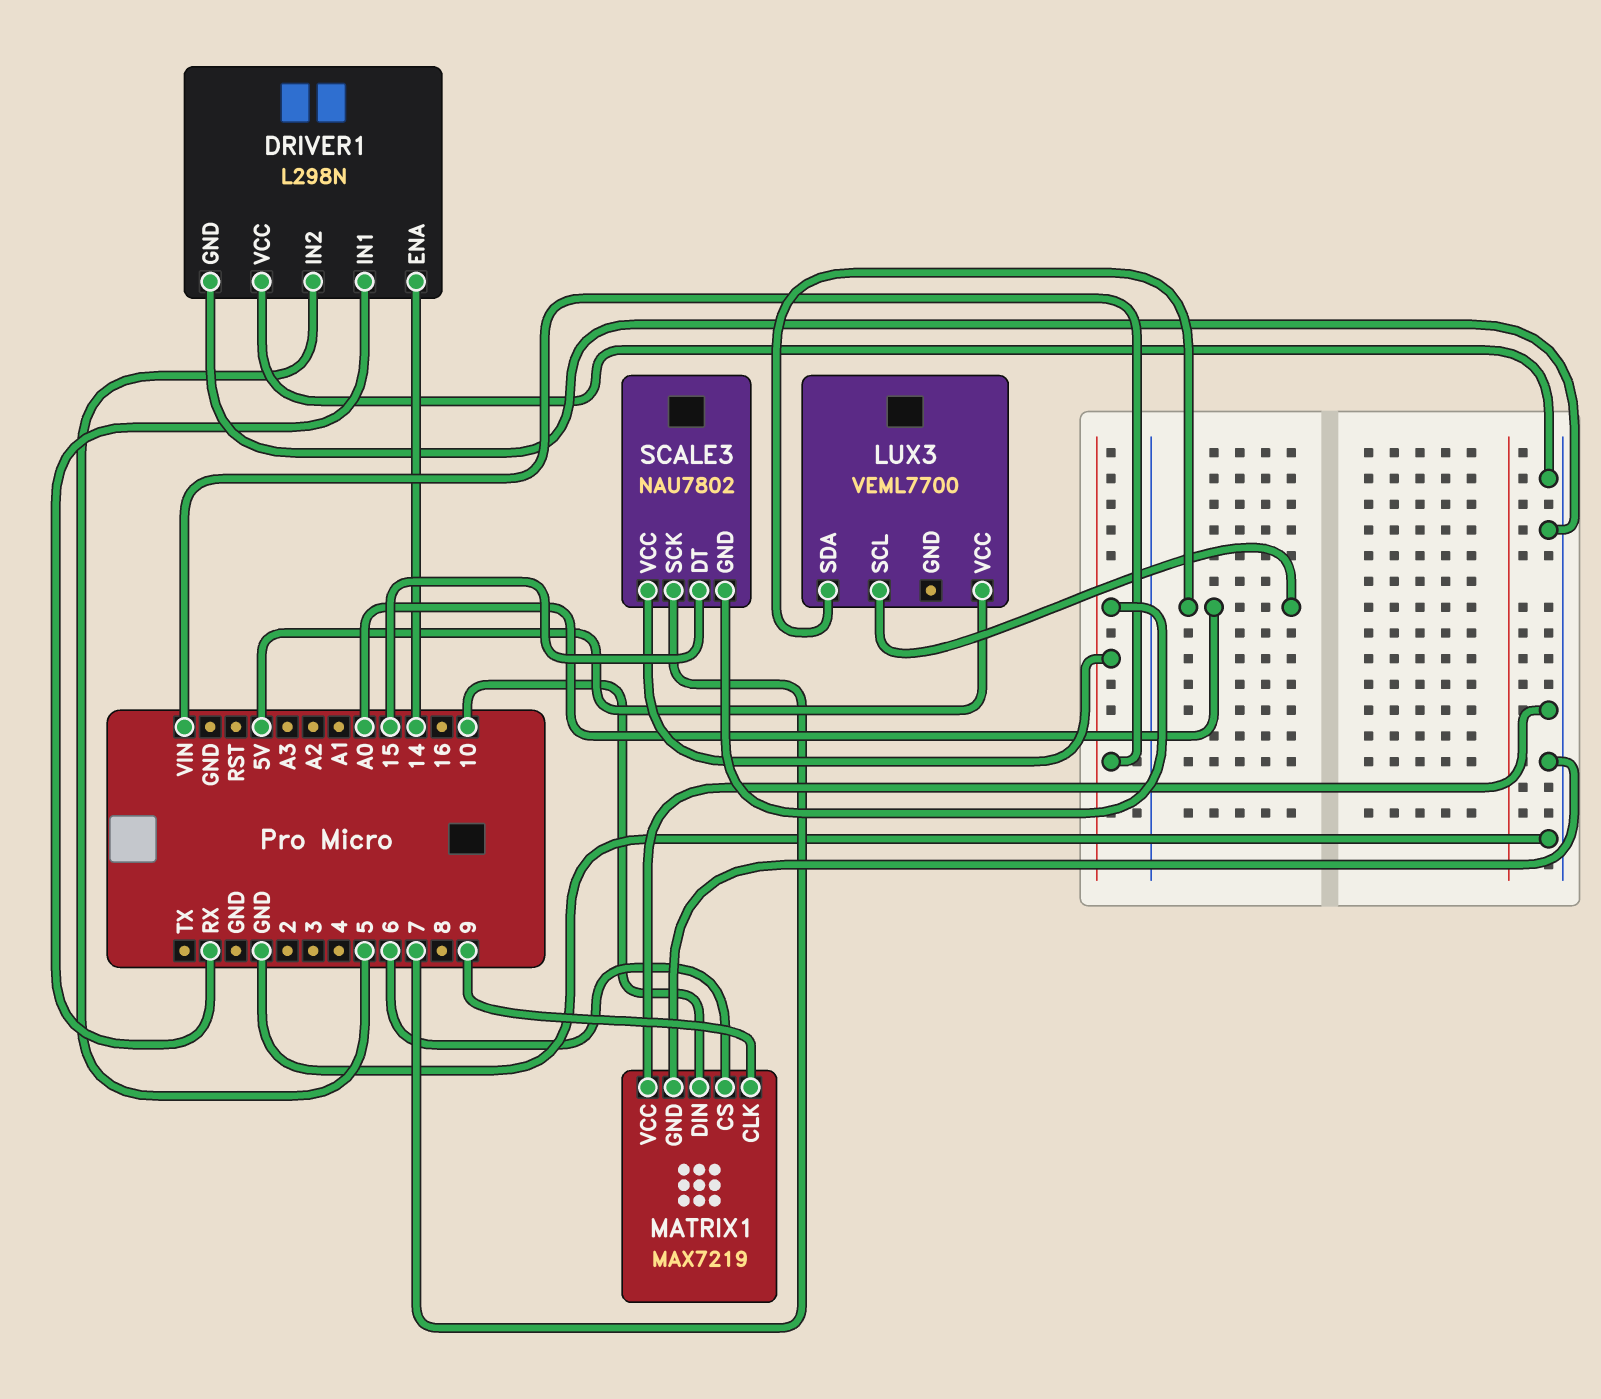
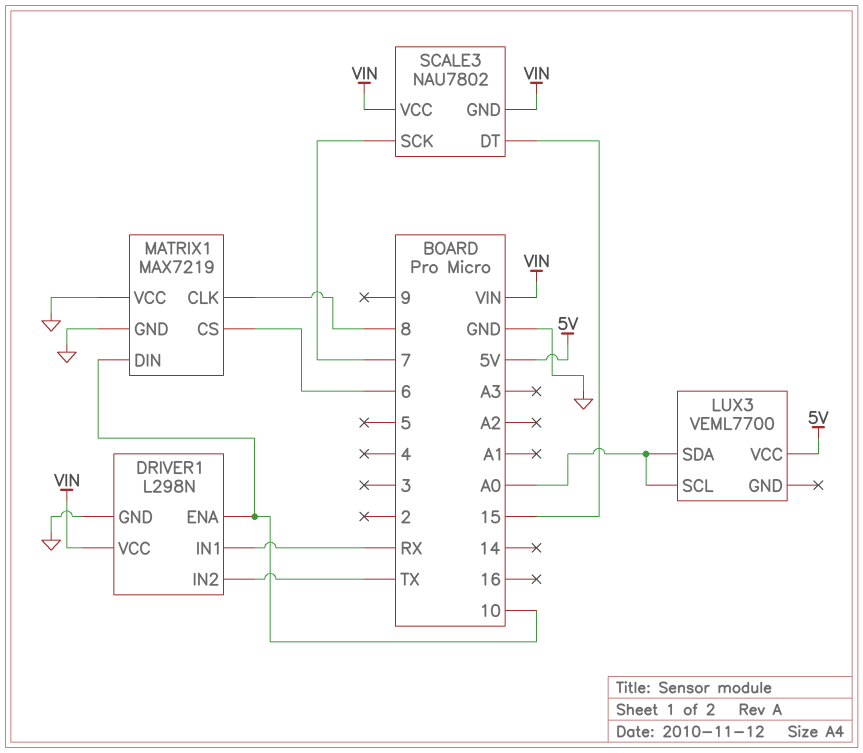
DRIVER1 pin ENA: 14 -> 10
DRIVER1 pin IN2: 5 -> TX
DRIVER1 pin VCC: GND -> VIN
MATRIX1 pin CLK: 9 -> 8

